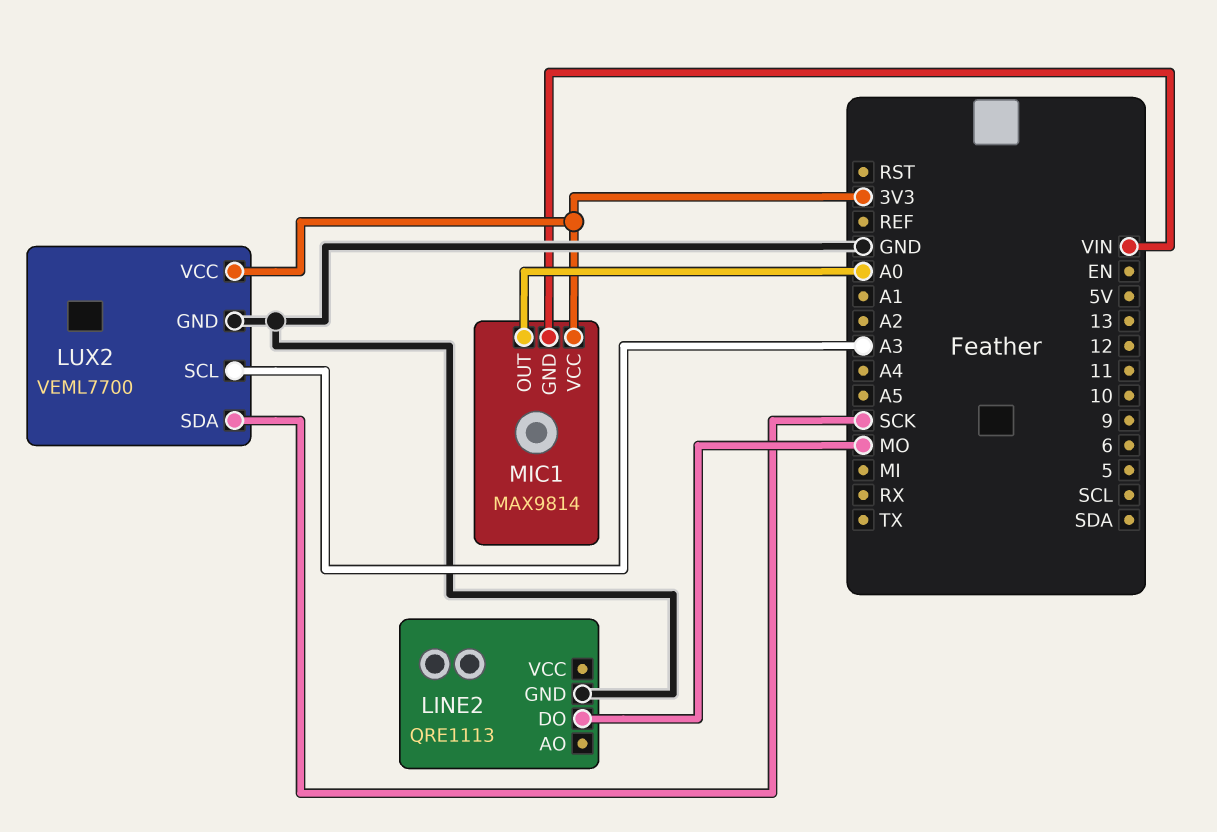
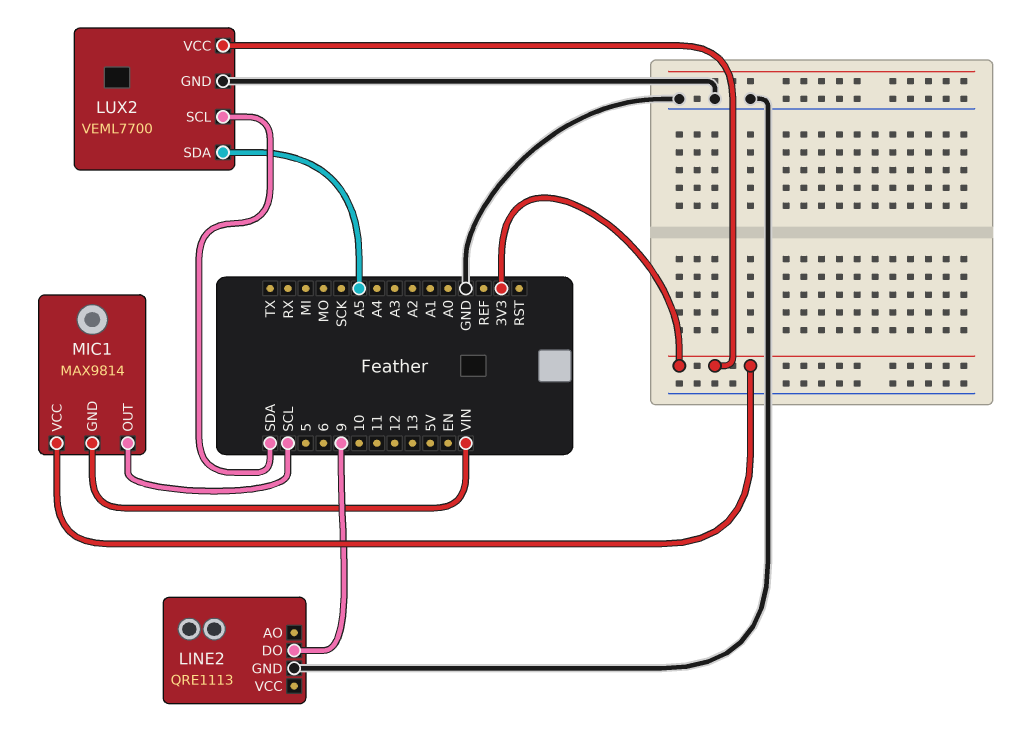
LINE2 pin DO: MO -> 9
LUX2 pin SCL: A3 -> SDA
LUX2 pin SDA: SCK -> A5
MIC1 pin OUT: A0 -> SCL

